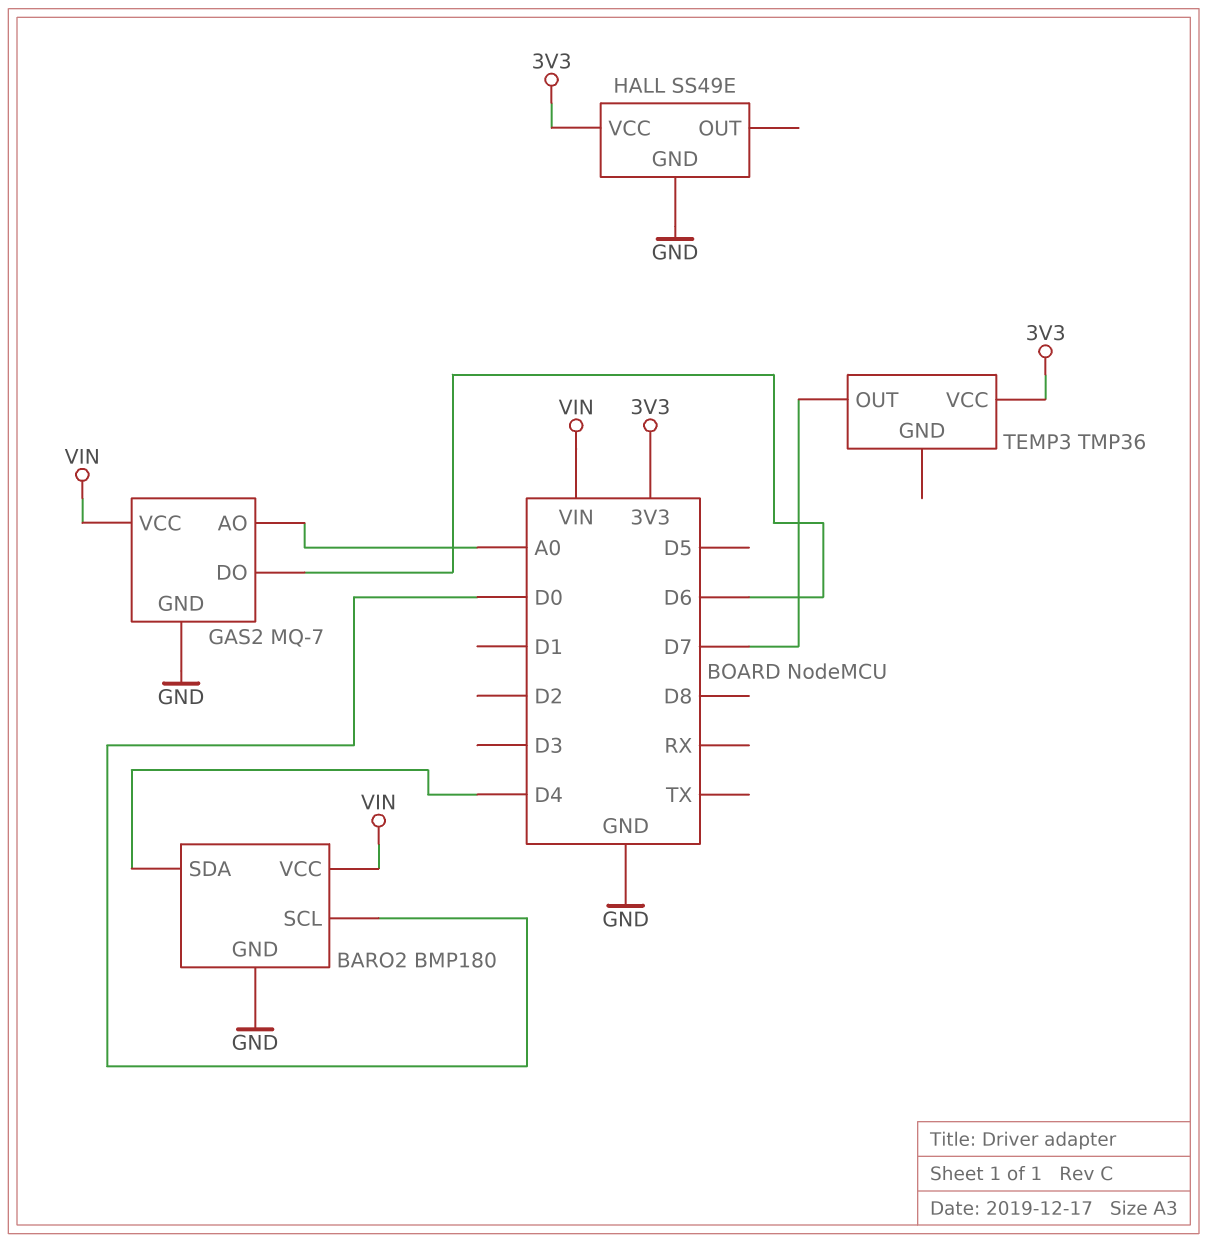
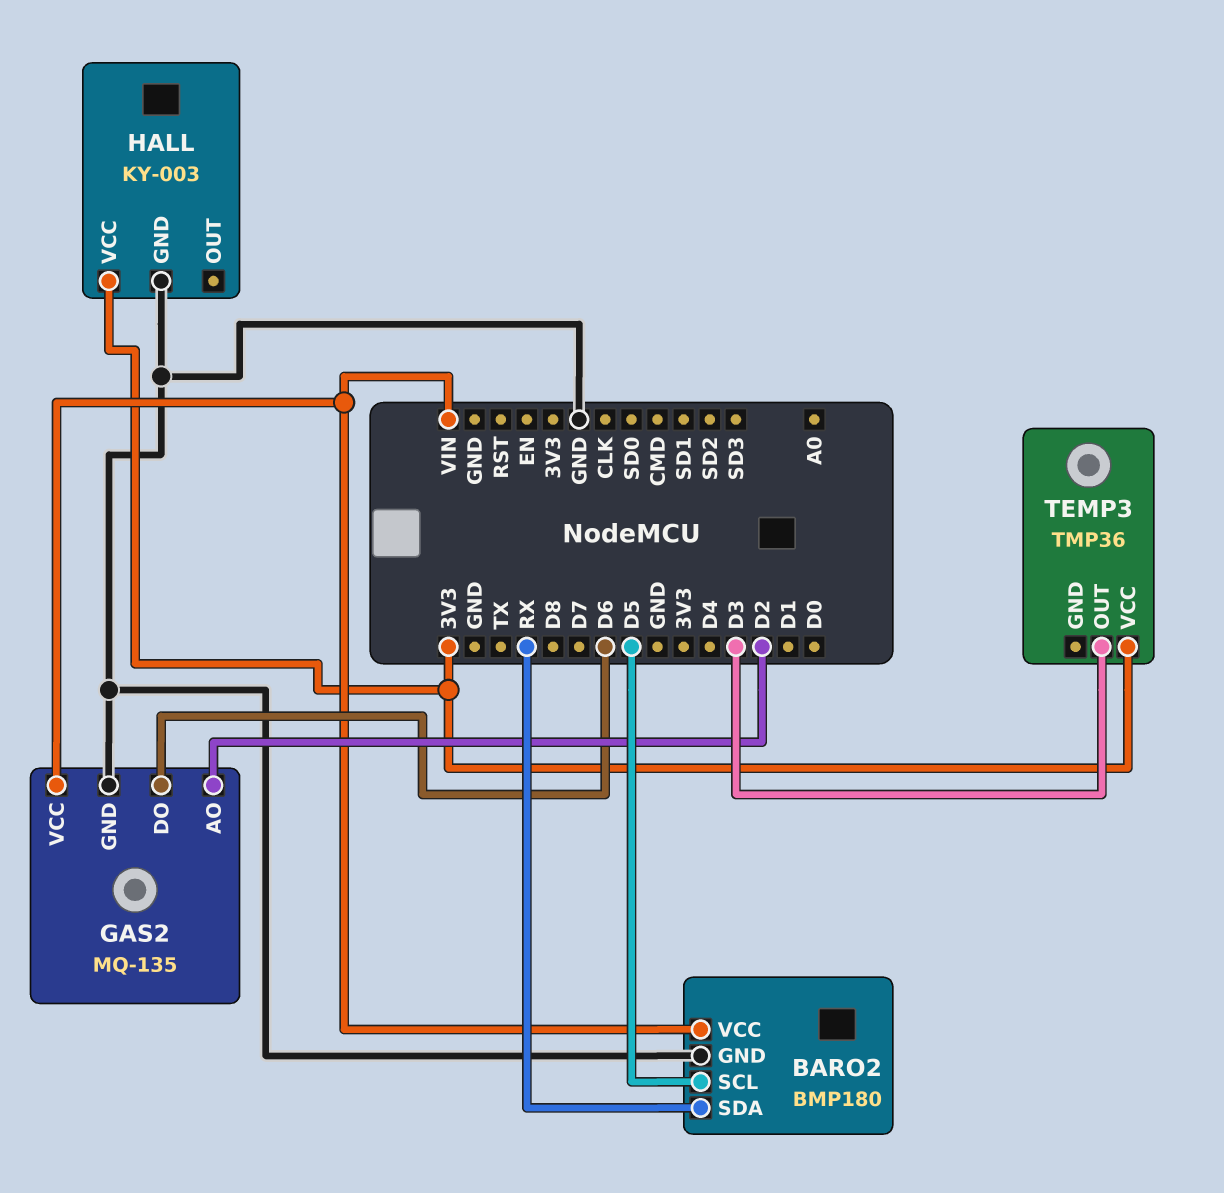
BARO2 pin SCL: D0 -> D5
BARO2 pin SDA: D4 -> RX
GAS2: MQ-7 -> MQ-135
GAS2 pin AO: A0 -> D2
HALL: SS49E -> KY-003
TEMP3 pin OUT: D7 -> D3

